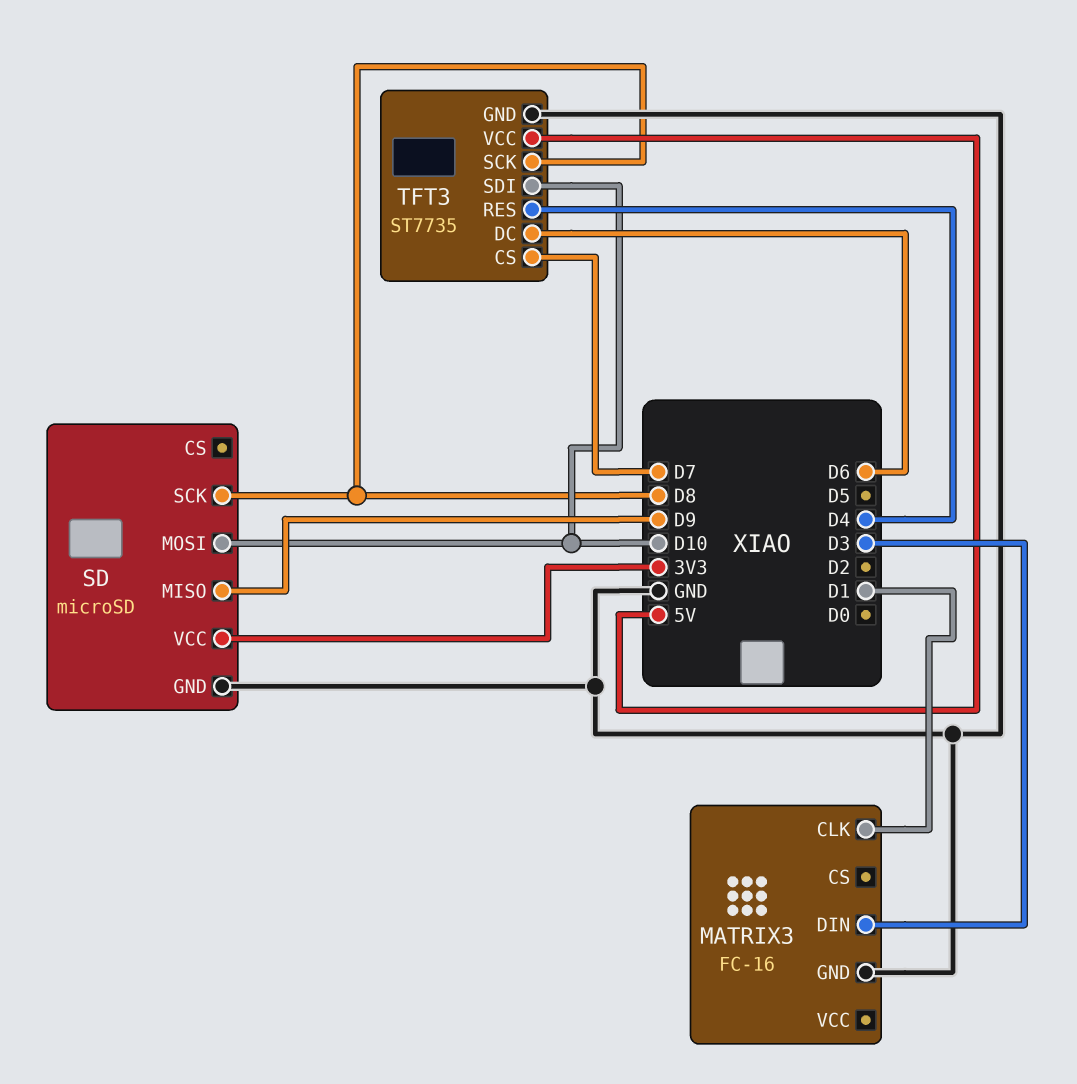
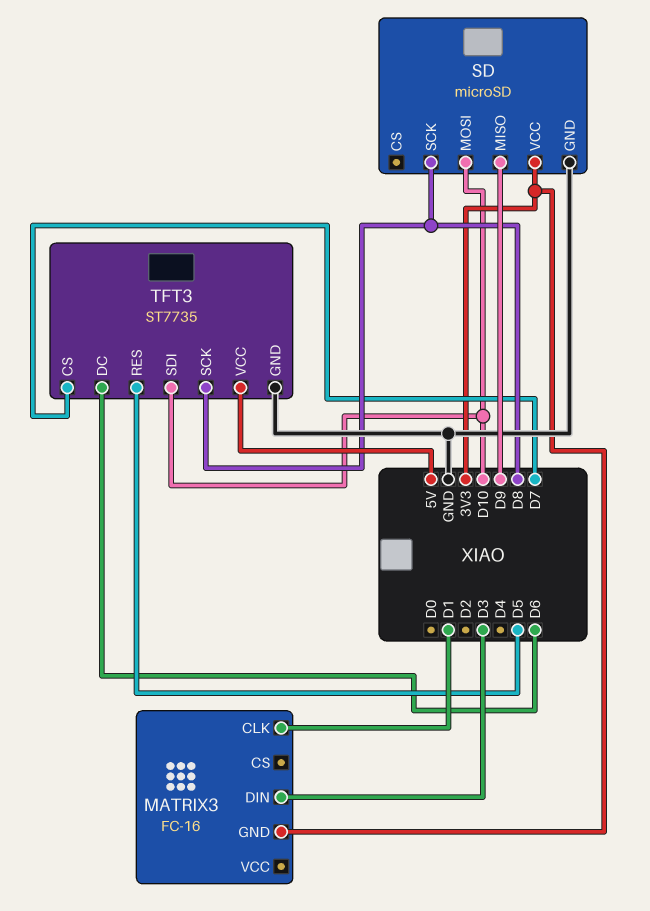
MATRIX3 pin GND: GND -> 3V3
TFT3 pin RES: D4 -> D5

